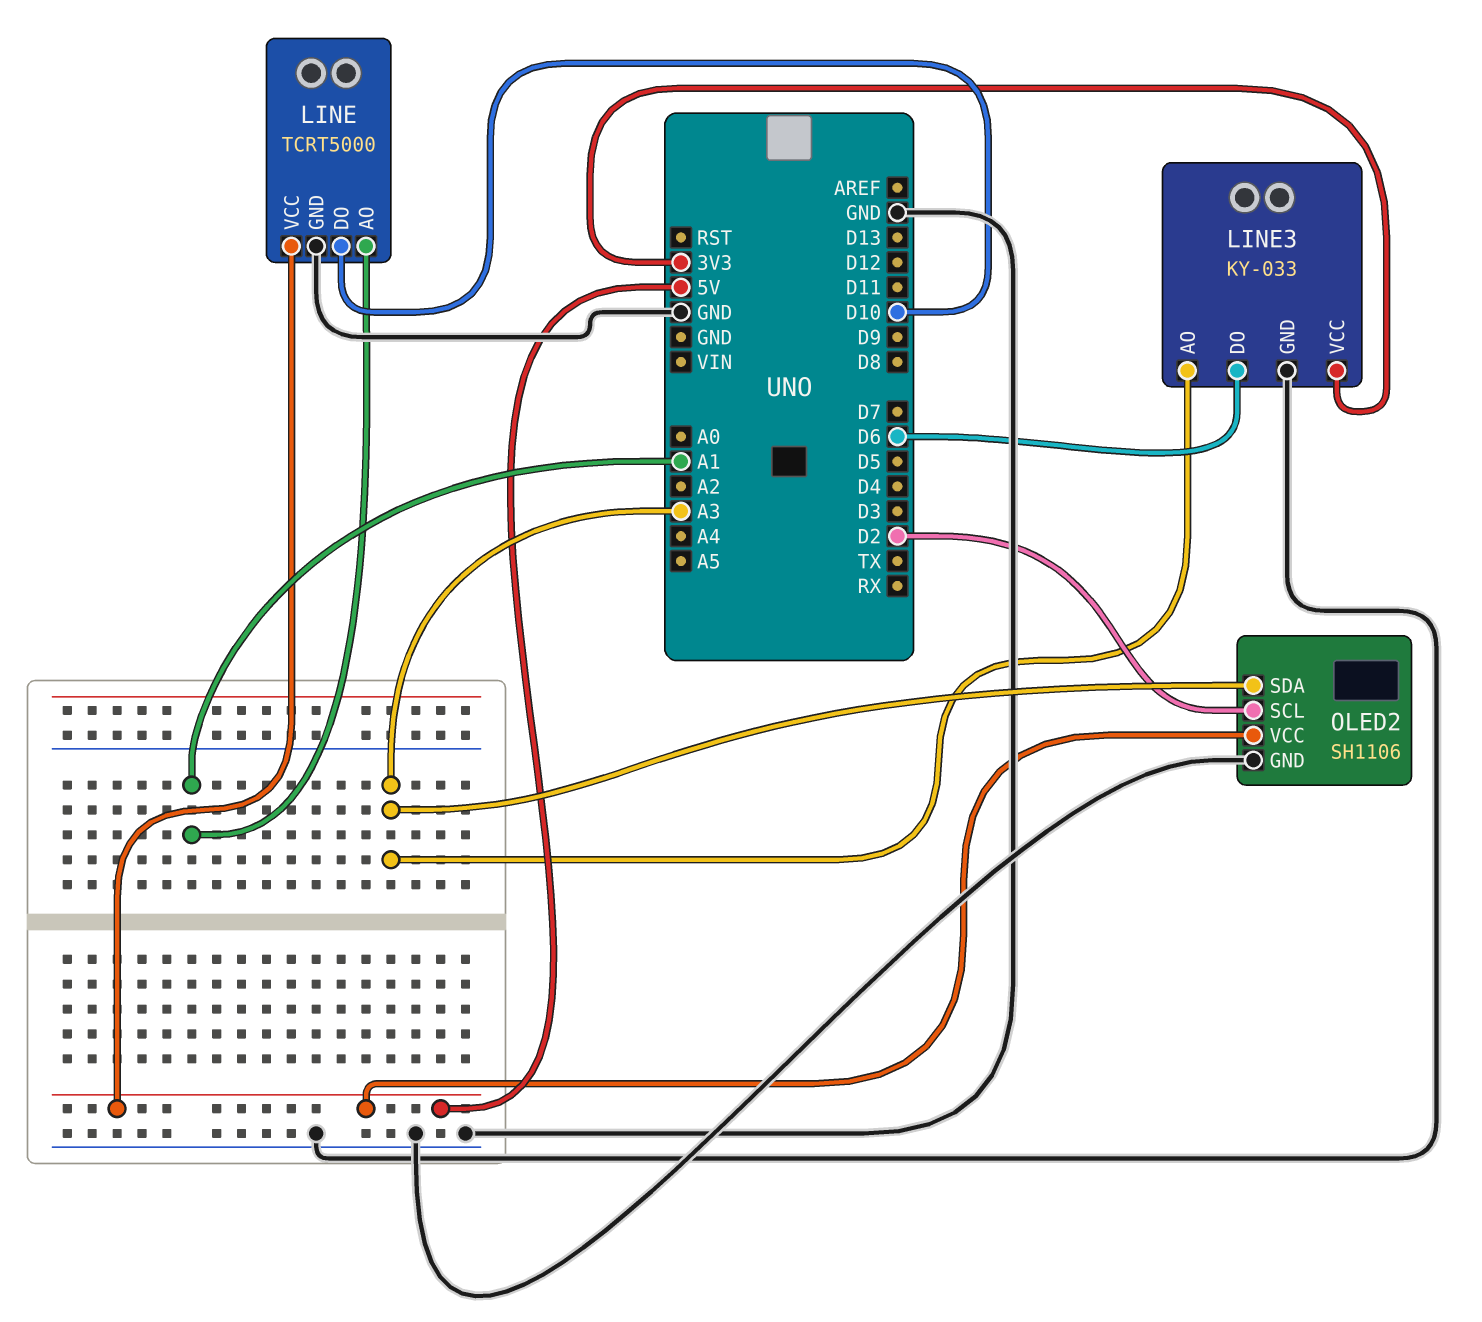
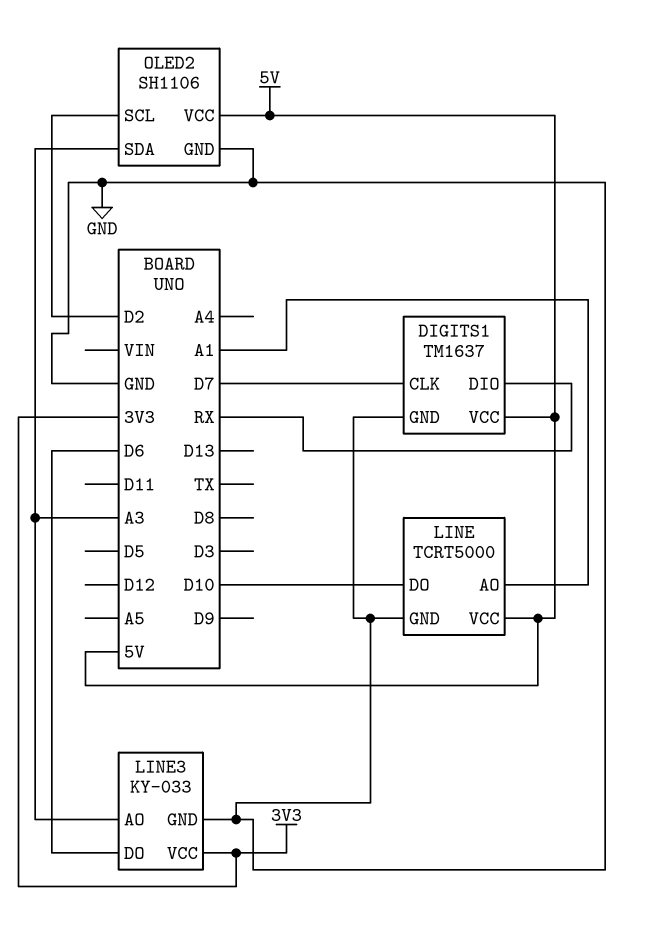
DIGITS1: none -> TM1637
DIGITS1 pin CLK: none -> D7
DIGITS1 pin DIO: none -> RX
DIGITS1 pin GND: none -> GND
DIGITS1 pin VCC: none -> 5V

